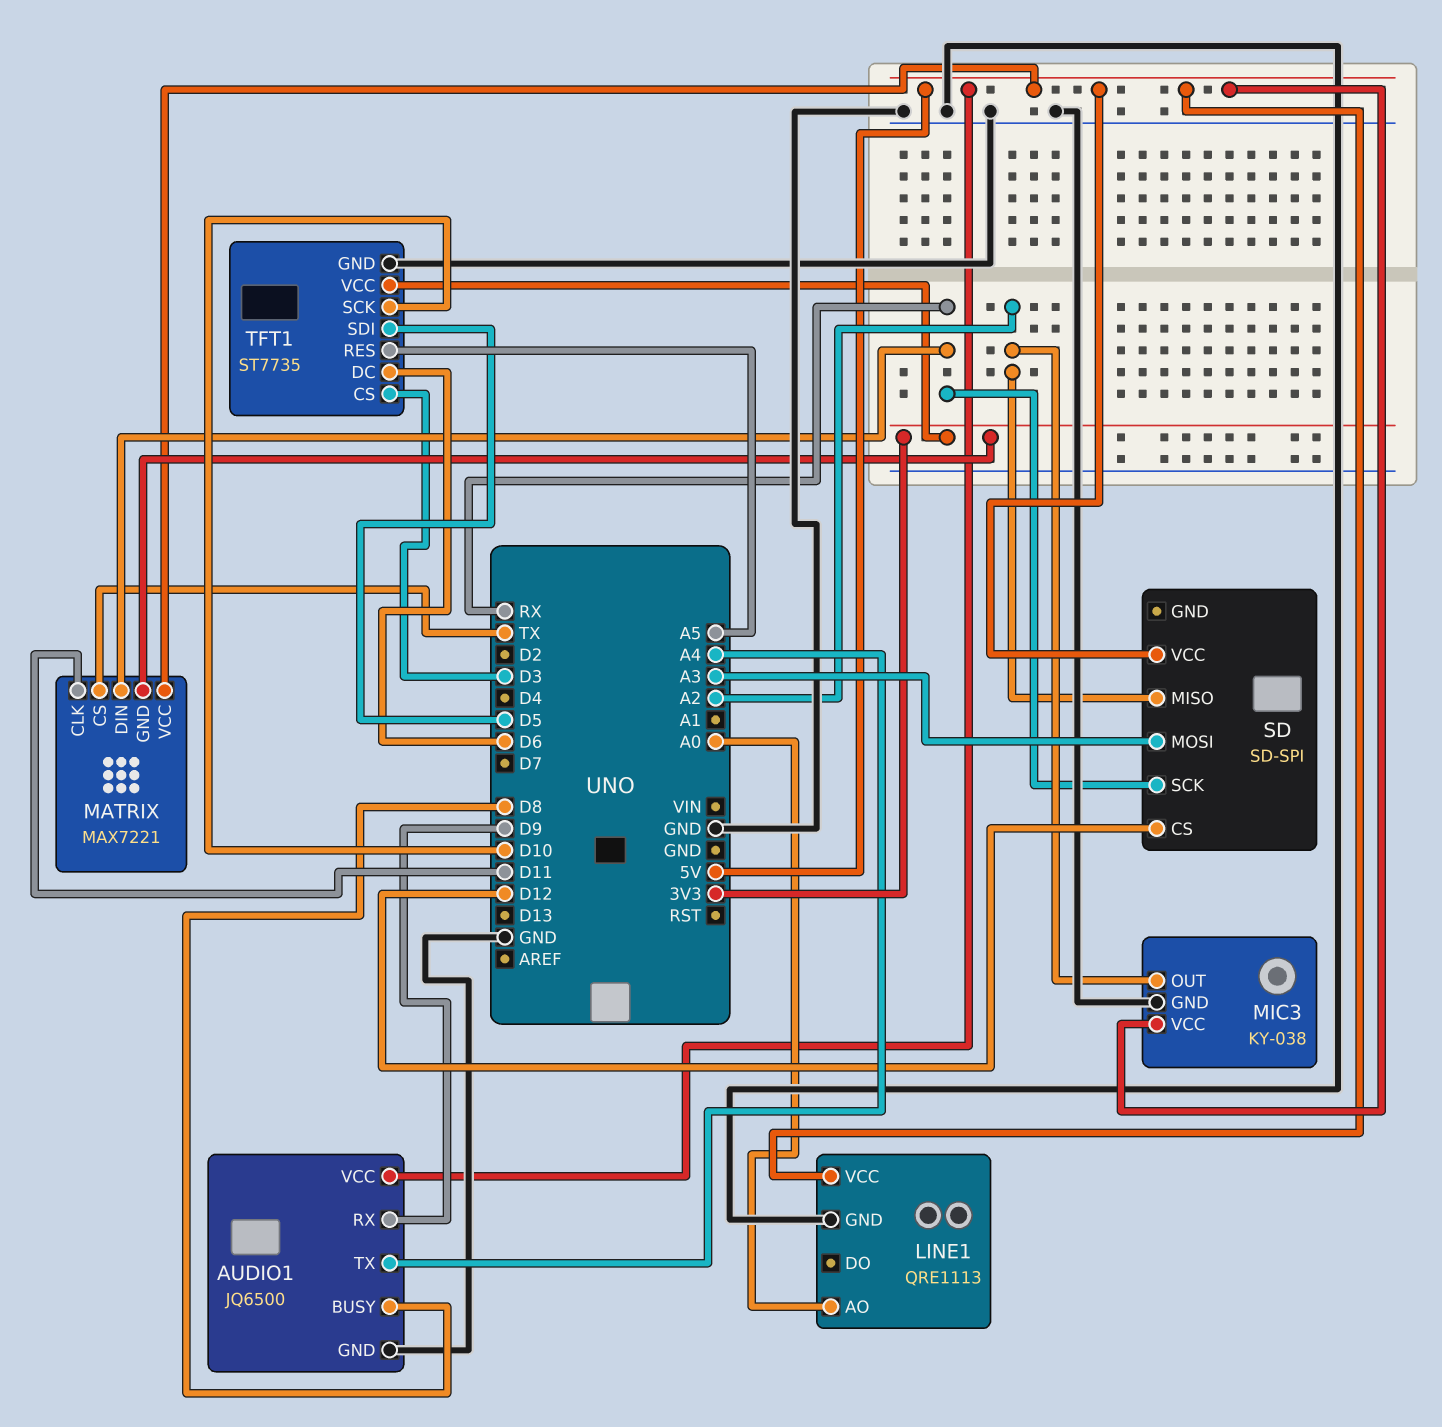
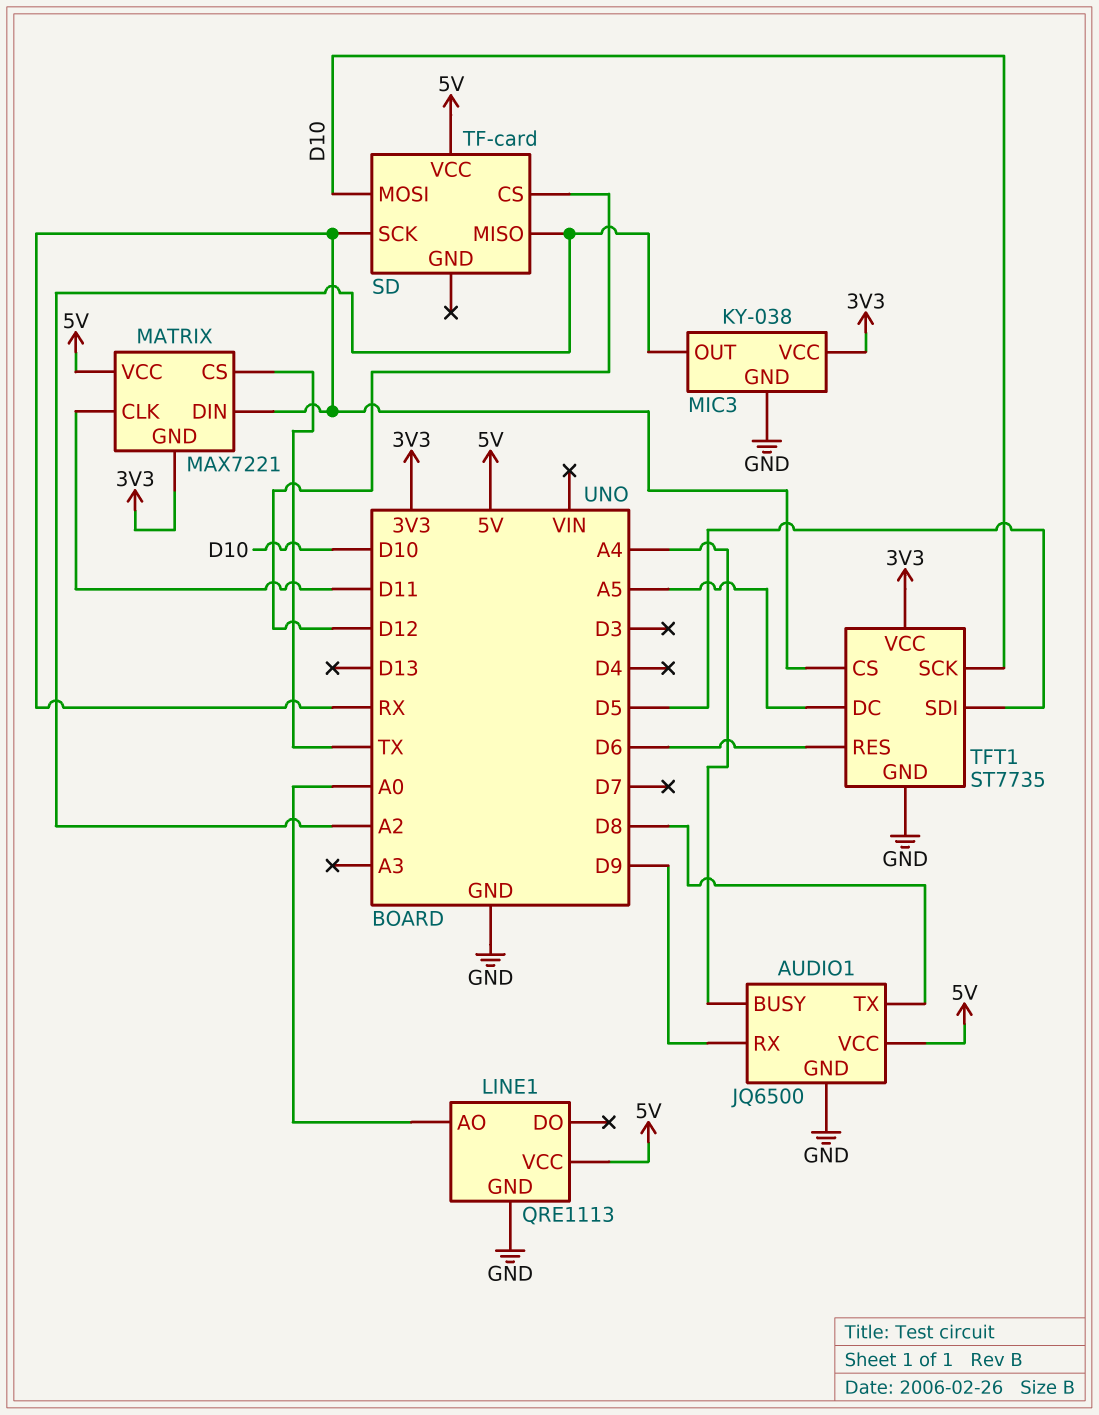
AUDIO1 pin BUSY: D8 -> A4
AUDIO1 pin TX: A4 -> D8
MIC3 pin VCC: 5V -> 3V3
SD: SD-SPI -> TF-card
SD pin MOSI: A3 -> D10
TFT1 pin CS: D3 -> RX
TFT1 pin DC: D6 -> A5
TFT1 pin RES: A5 -> D6

